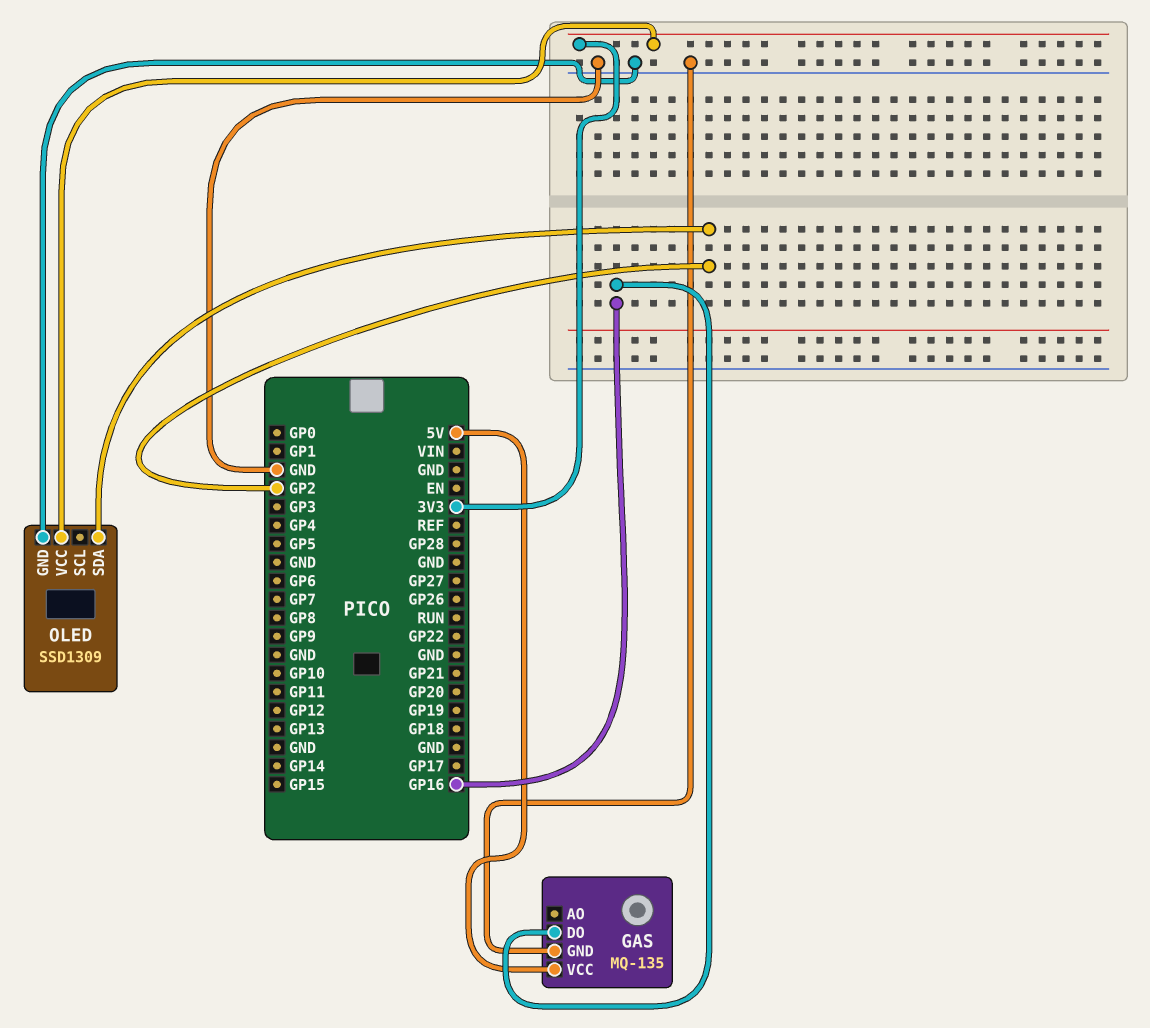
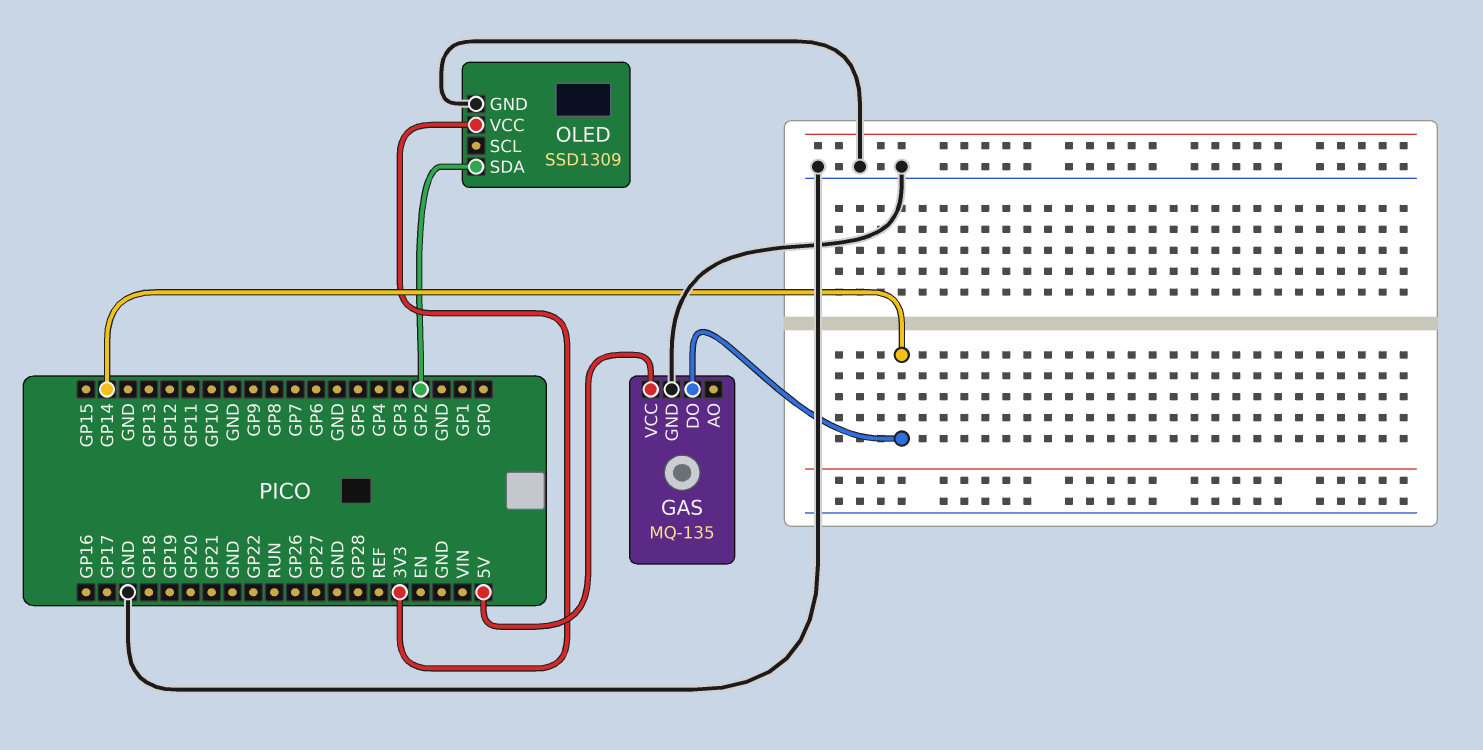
GAS pin DO: GP16 -> GP14

